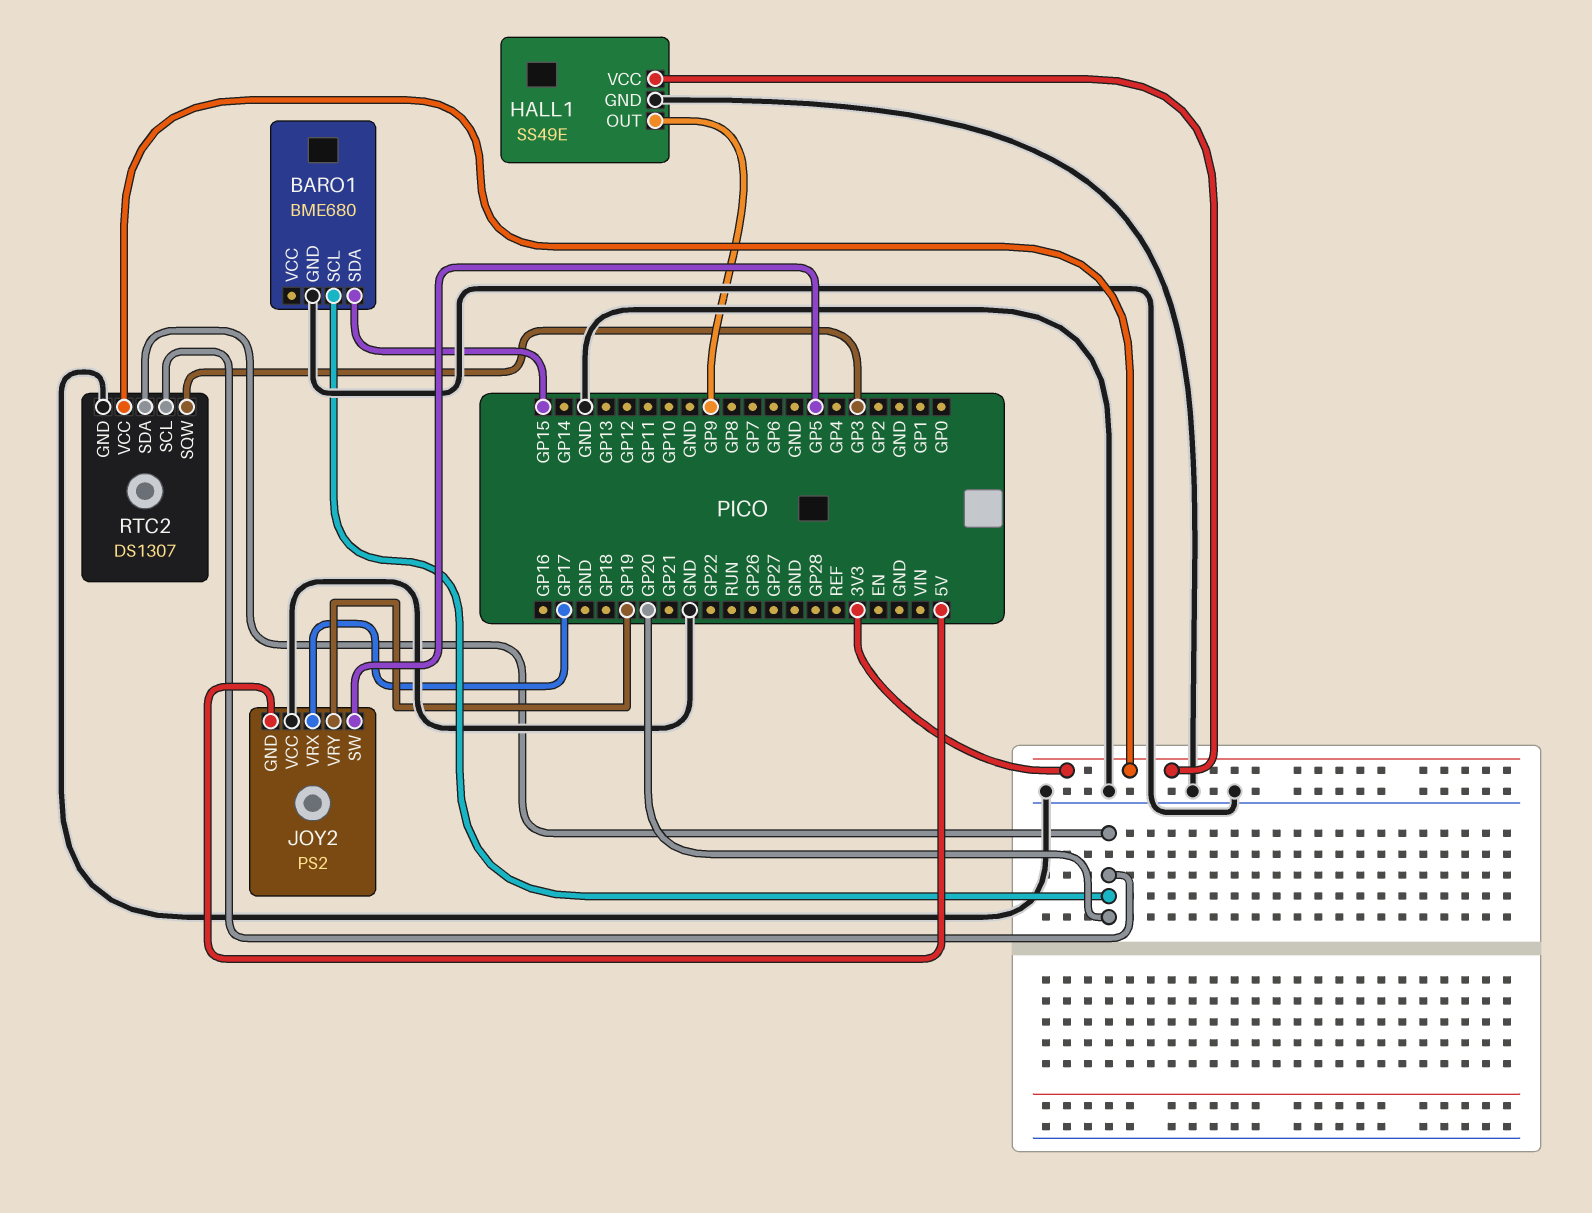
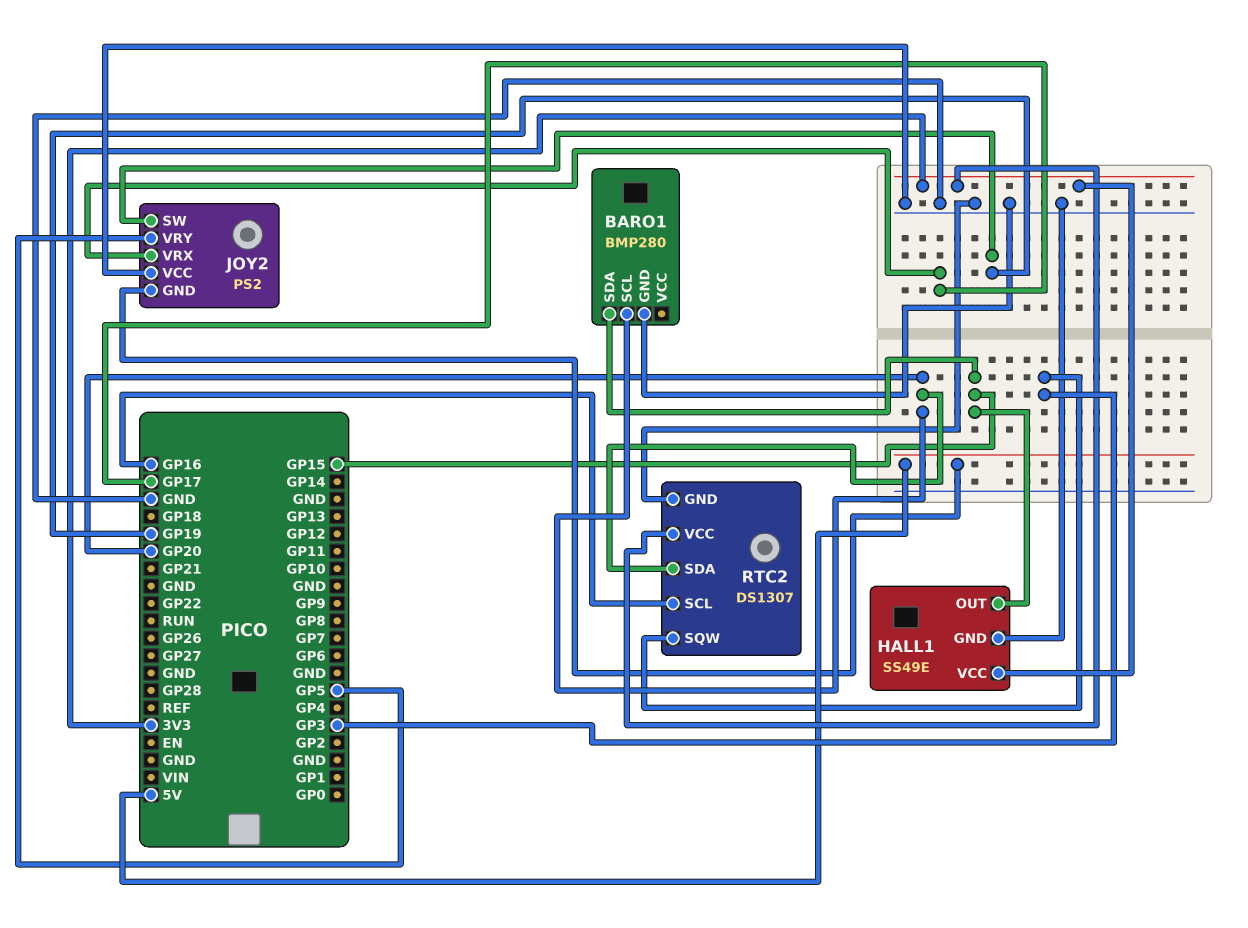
BARO1: BME680 -> BMP280
HALL1 pin OUT: GP9 -> GP15
JOY2 pin SW: GP5 -> GP19
JOY2 pin VRY: GP19 -> GP5
RTC2 pin SCL: GP20 -> GP16

